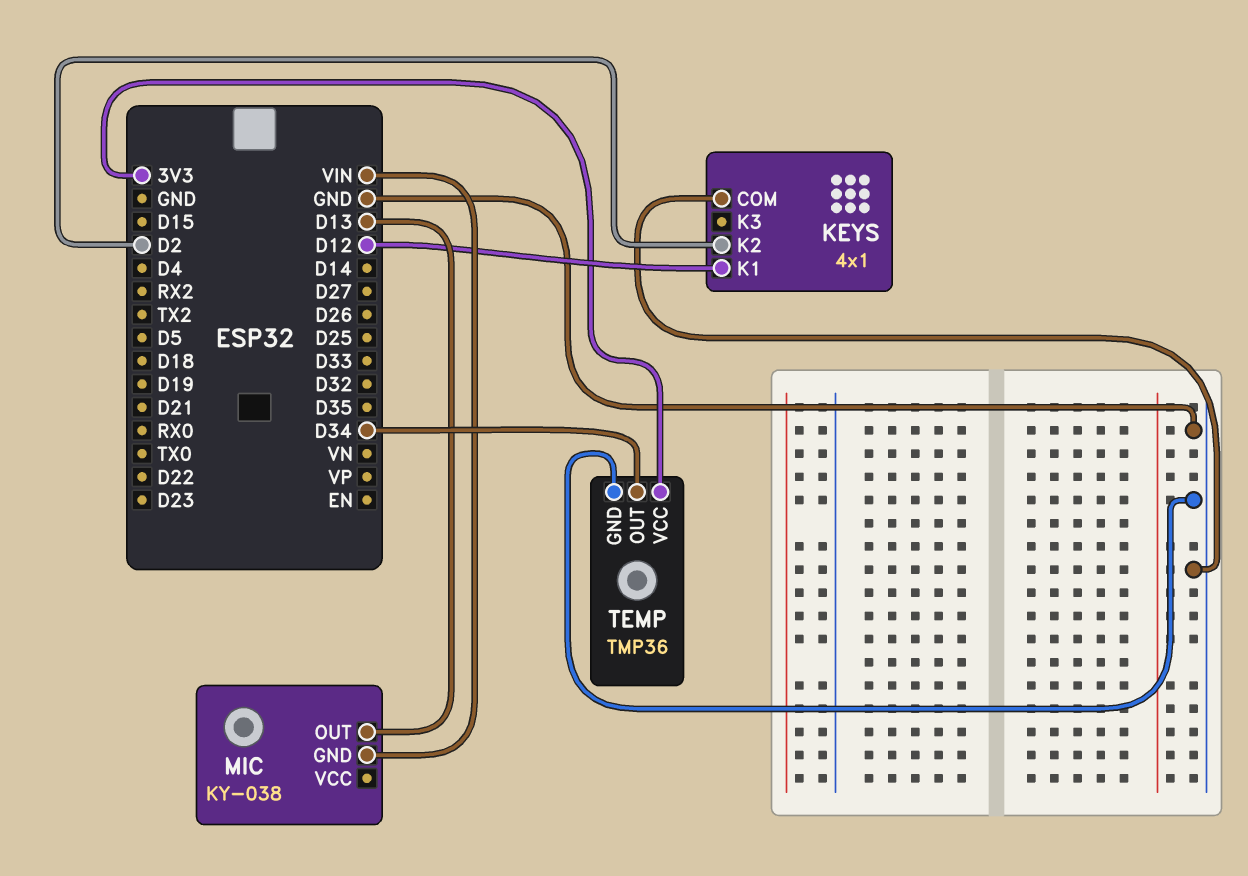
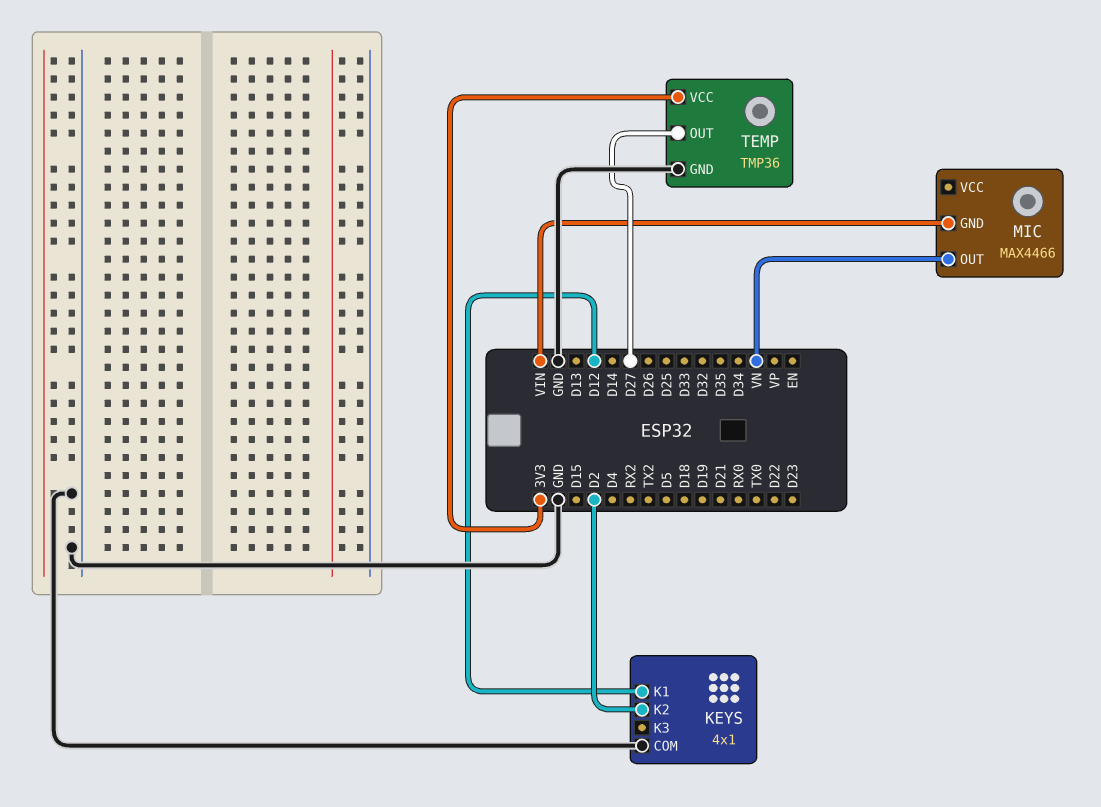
MIC: KY-038 -> MAX4466
MIC pin OUT: D13 -> VN
TEMP pin OUT: D34 -> D27

